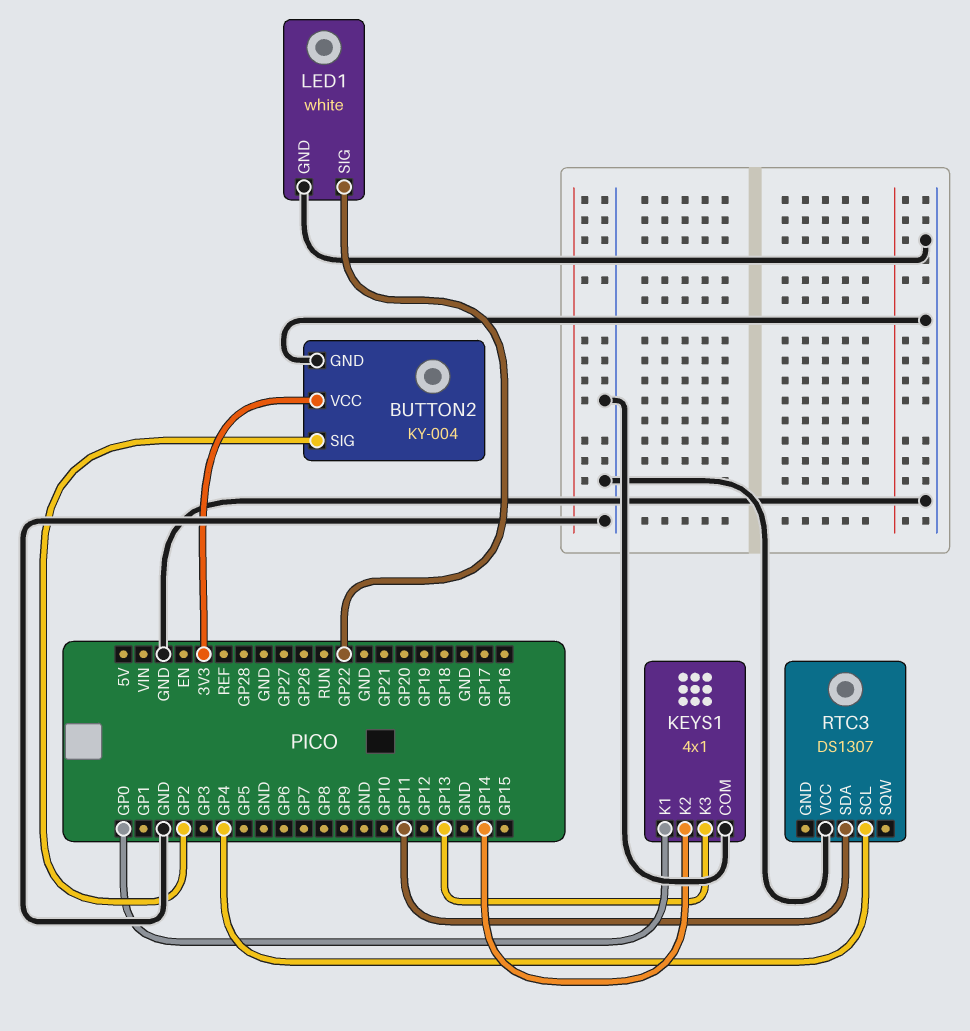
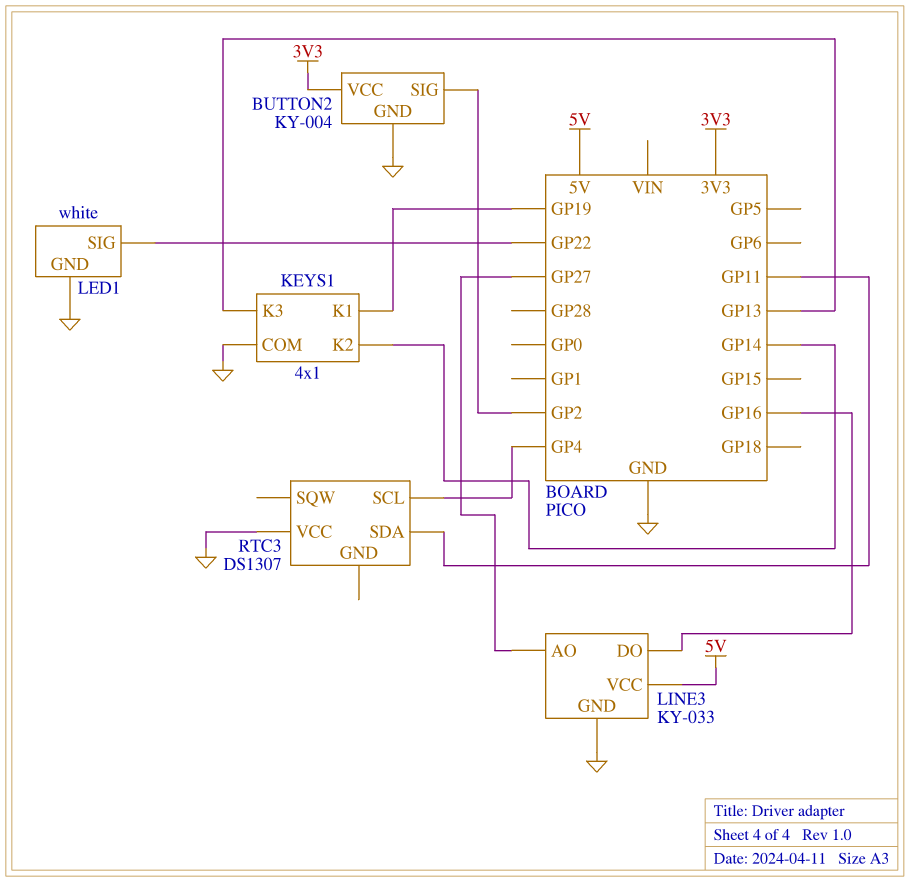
KEYS1 pin K1: GP0 -> GP19
LINE3: none -> KY-033
LINE3 pin AO: none -> GP27
LINE3 pin DO: none -> GP16
LINE3 pin GND: none -> GND
LINE3 pin VCC: none -> 5V

